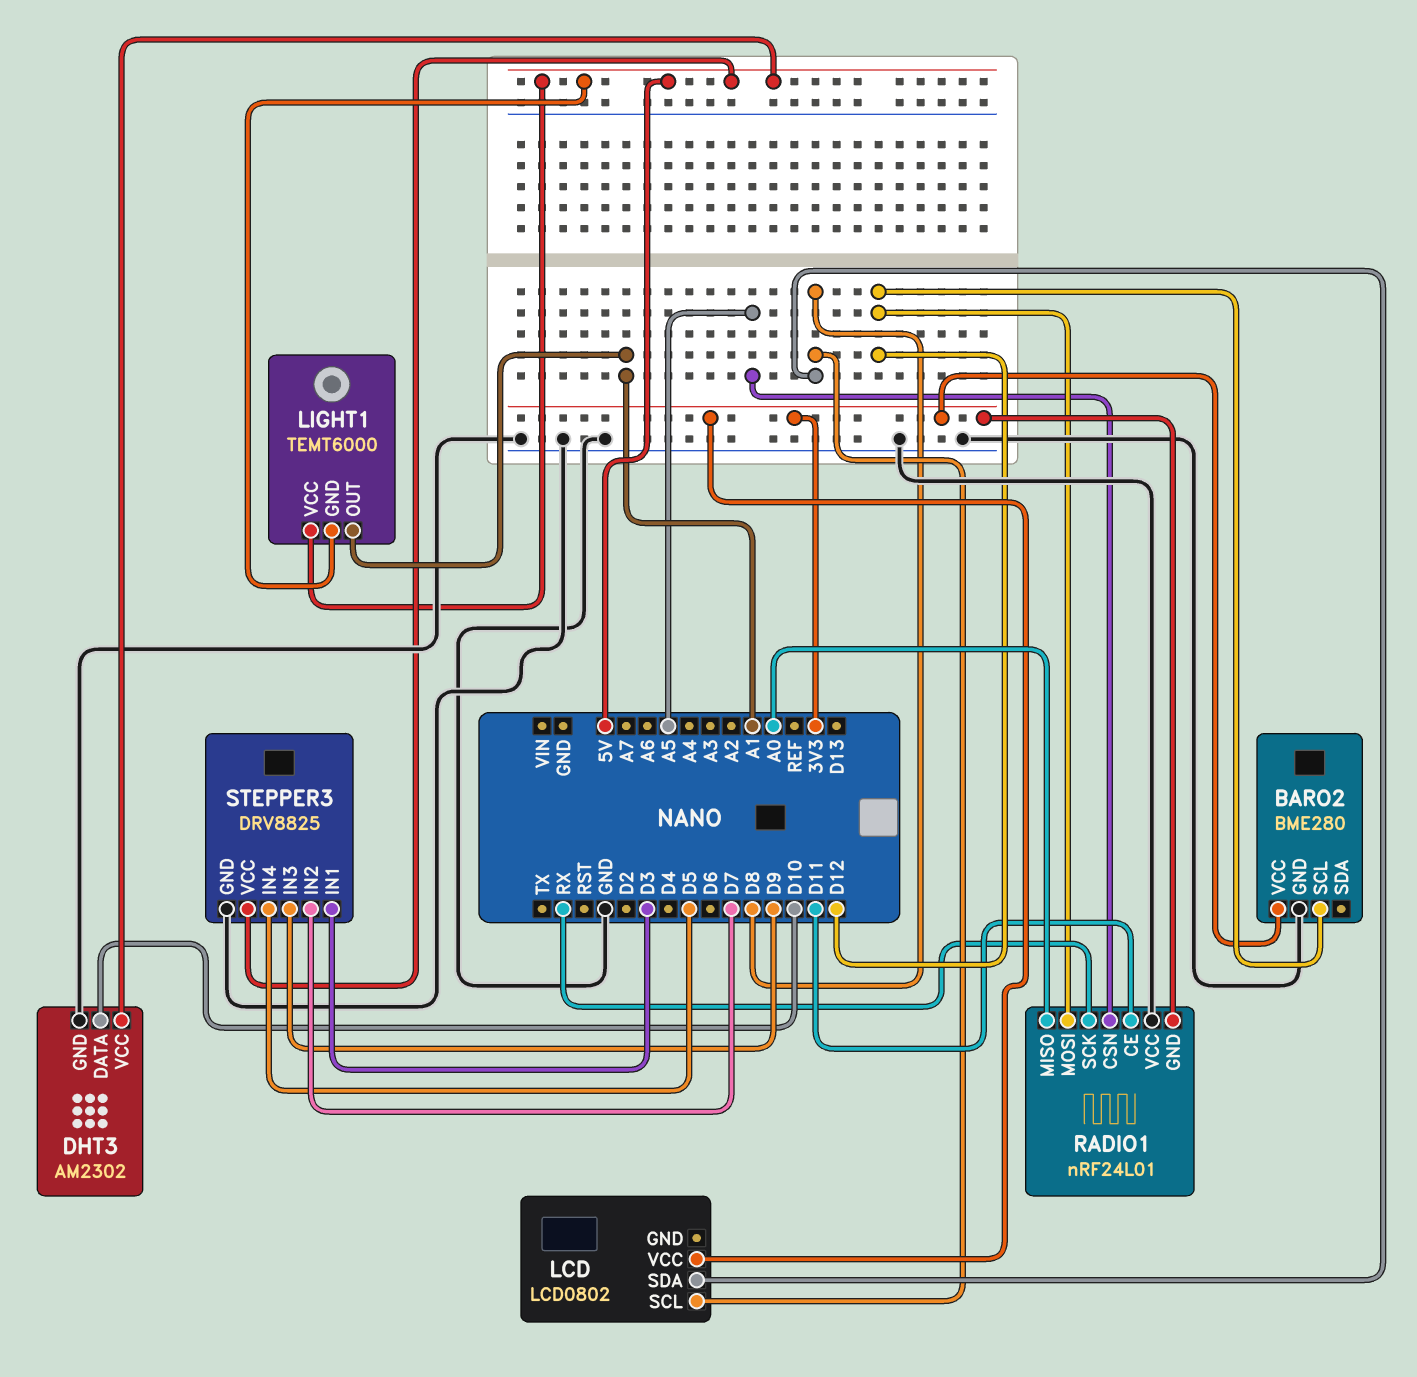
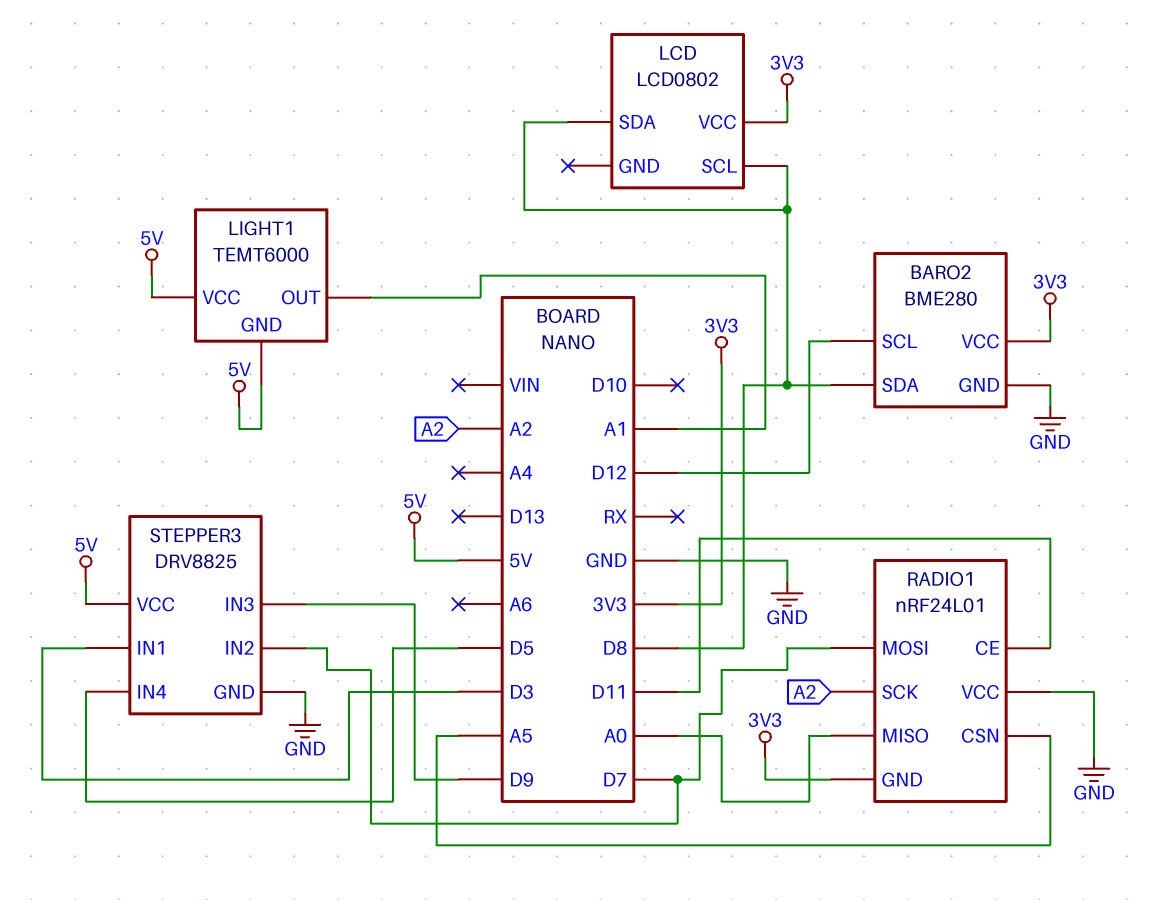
BARO2 pin SDA: none -> D8
DHT3: AM2302 -> none
DHT3 pin DATA: D10 -> none
DHT3 pin GND: GND -> none
DHT3 pin VCC: 5V -> none
RADIO1 pin MOSI: D12 -> D7
RADIO1 pin SCK: RX -> A2

